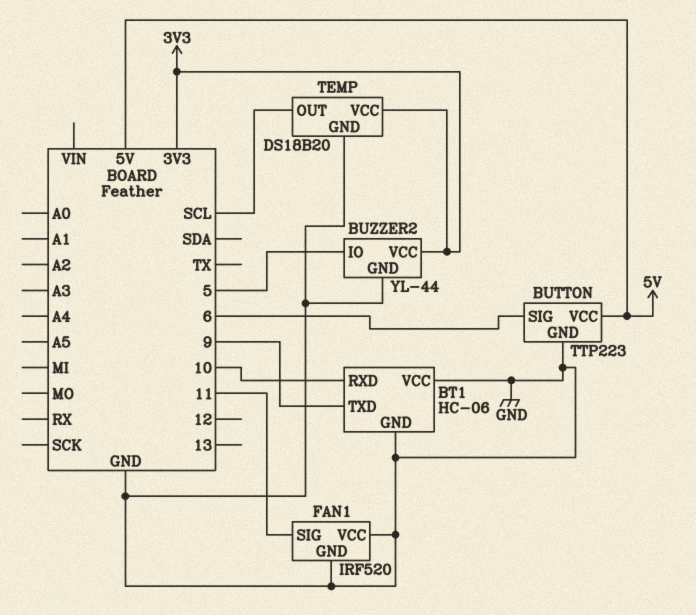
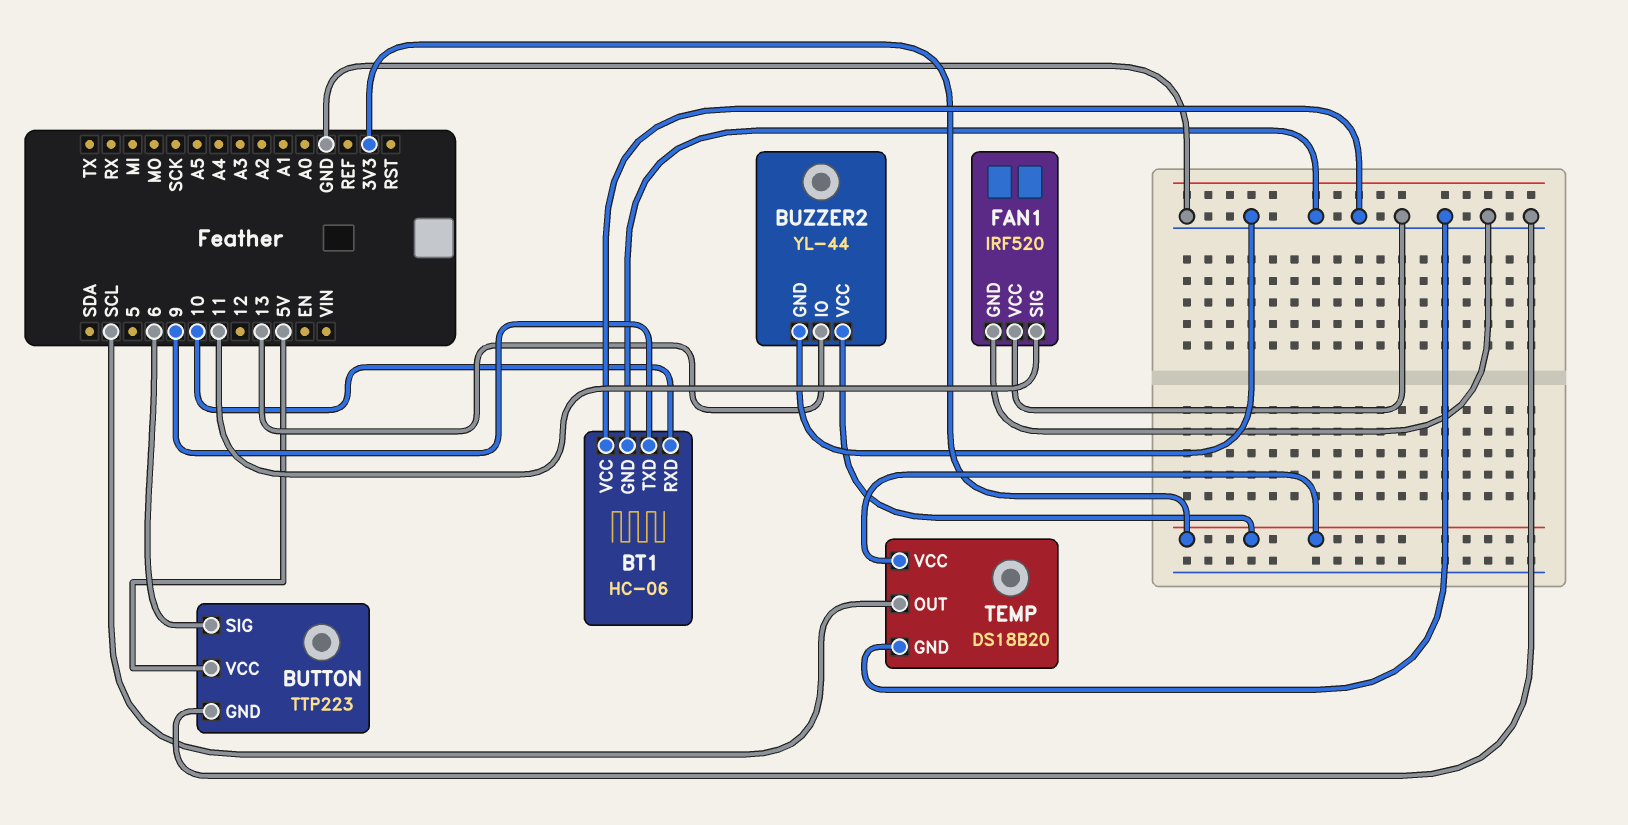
BUZZER2 pin IO: 5 -> 13

